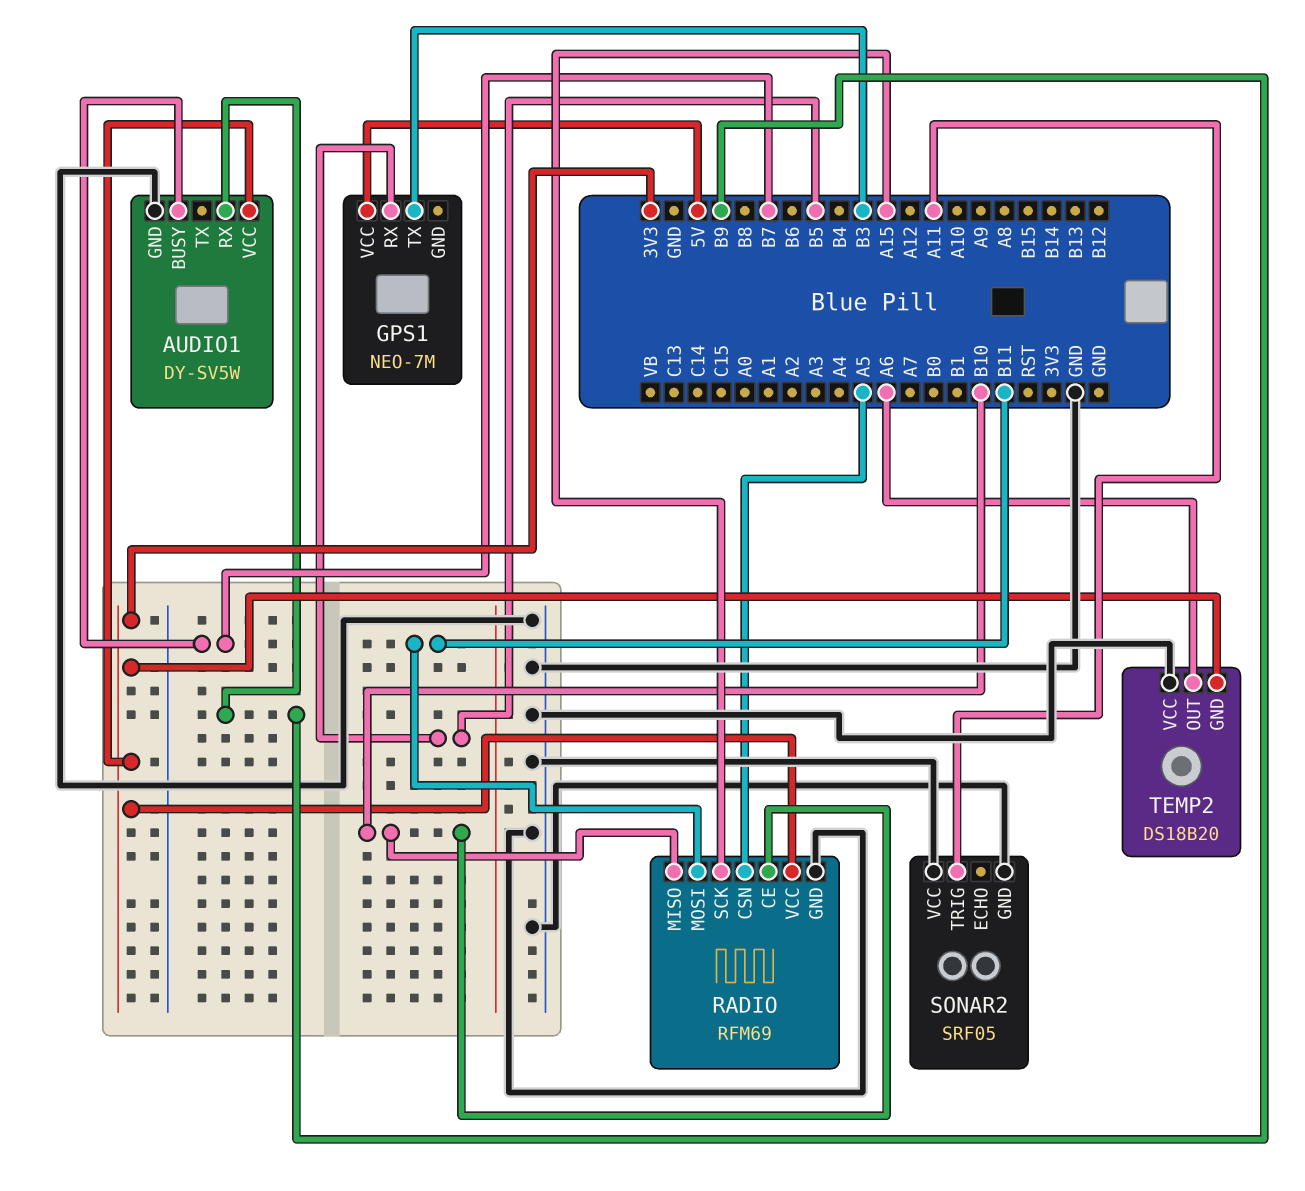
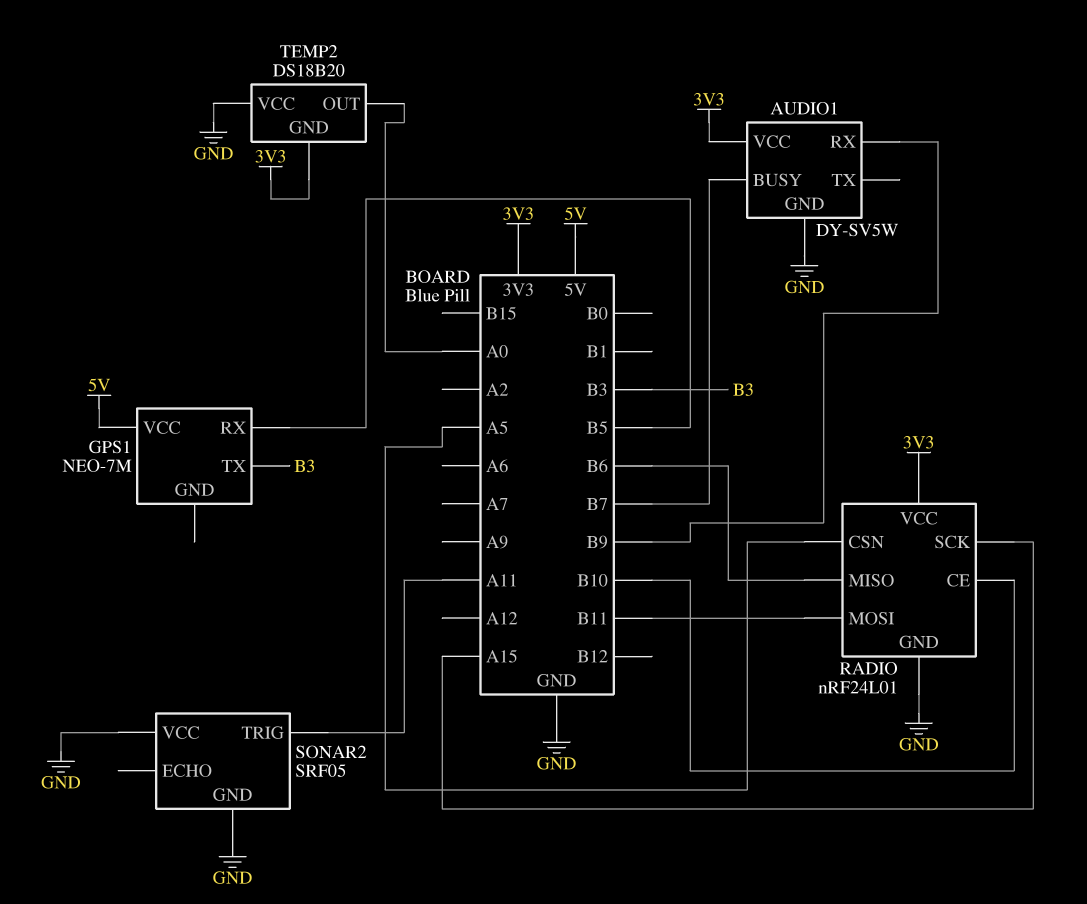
RADIO: RFM69 -> nRF24L01
RADIO pin MISO: B10 -> B6
TEMP2 pin OUT: A6 -> A0

